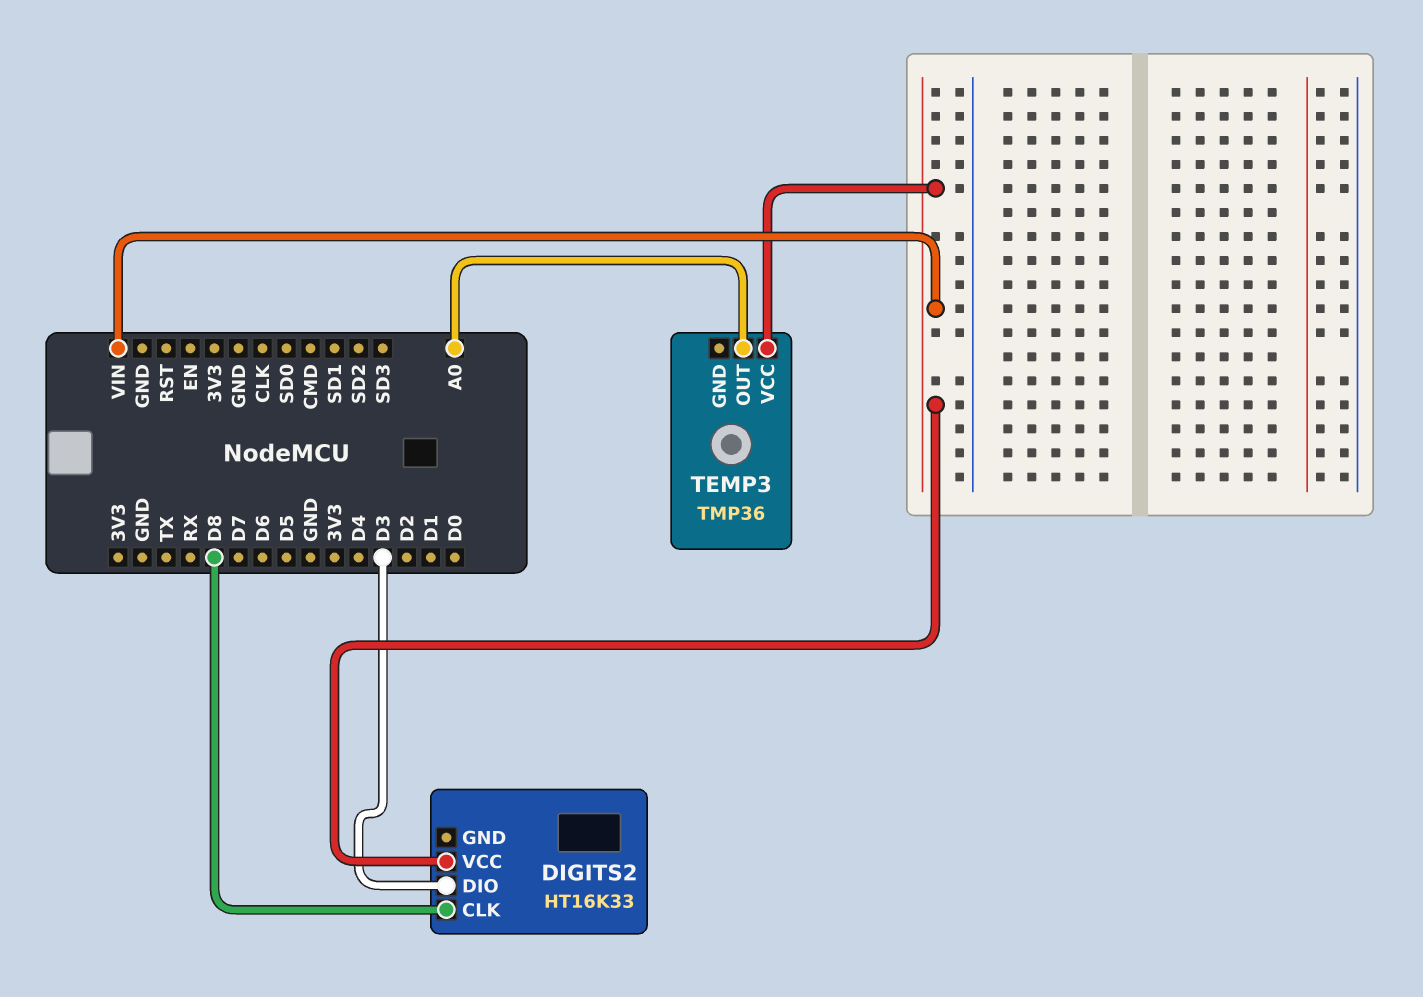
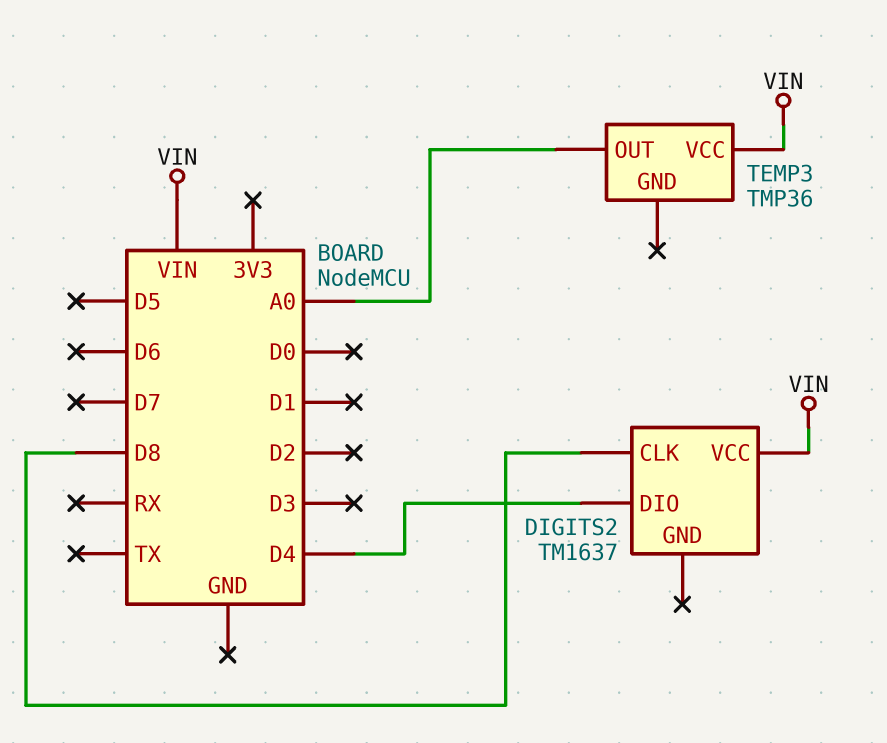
DIGITS2: HT16K33 -> TM1637
DIGITS2 pin DIO: D3 -> D4

